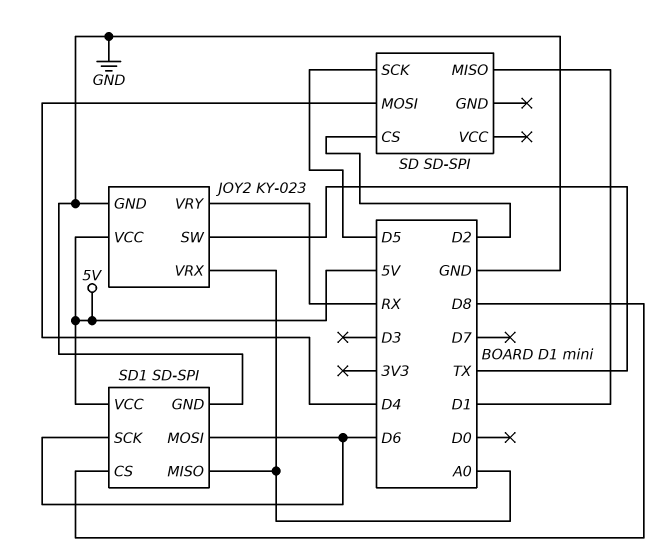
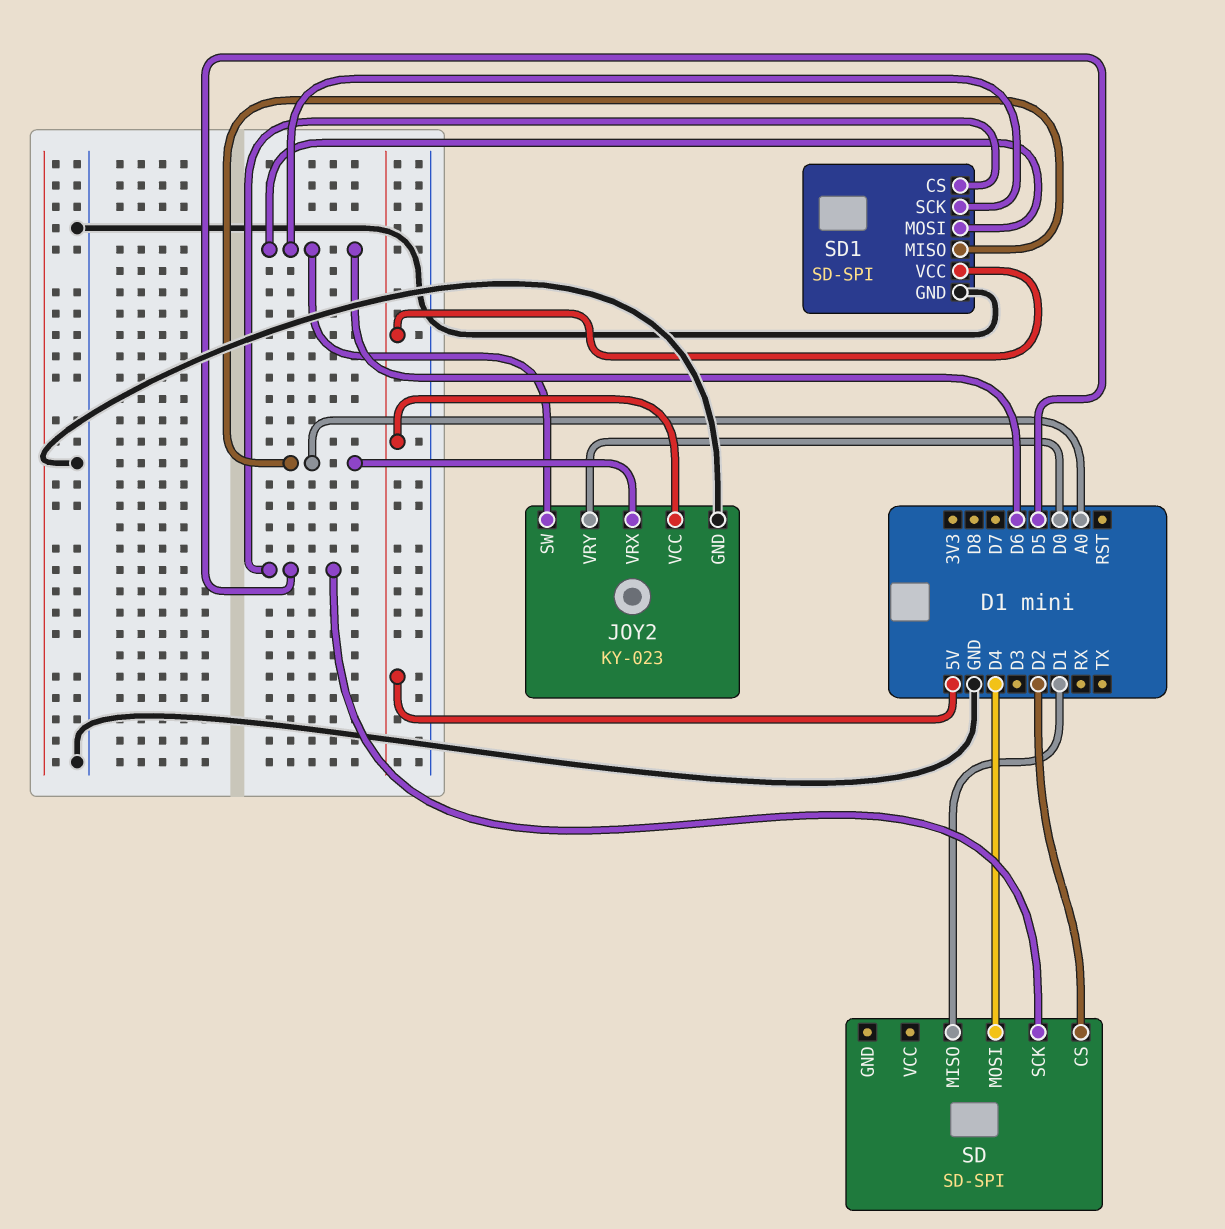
JOY2 pin SW: TX -> D6
JOY2 pin VRY: RX -> D0
SD1 pin CS: D8 -> D5

